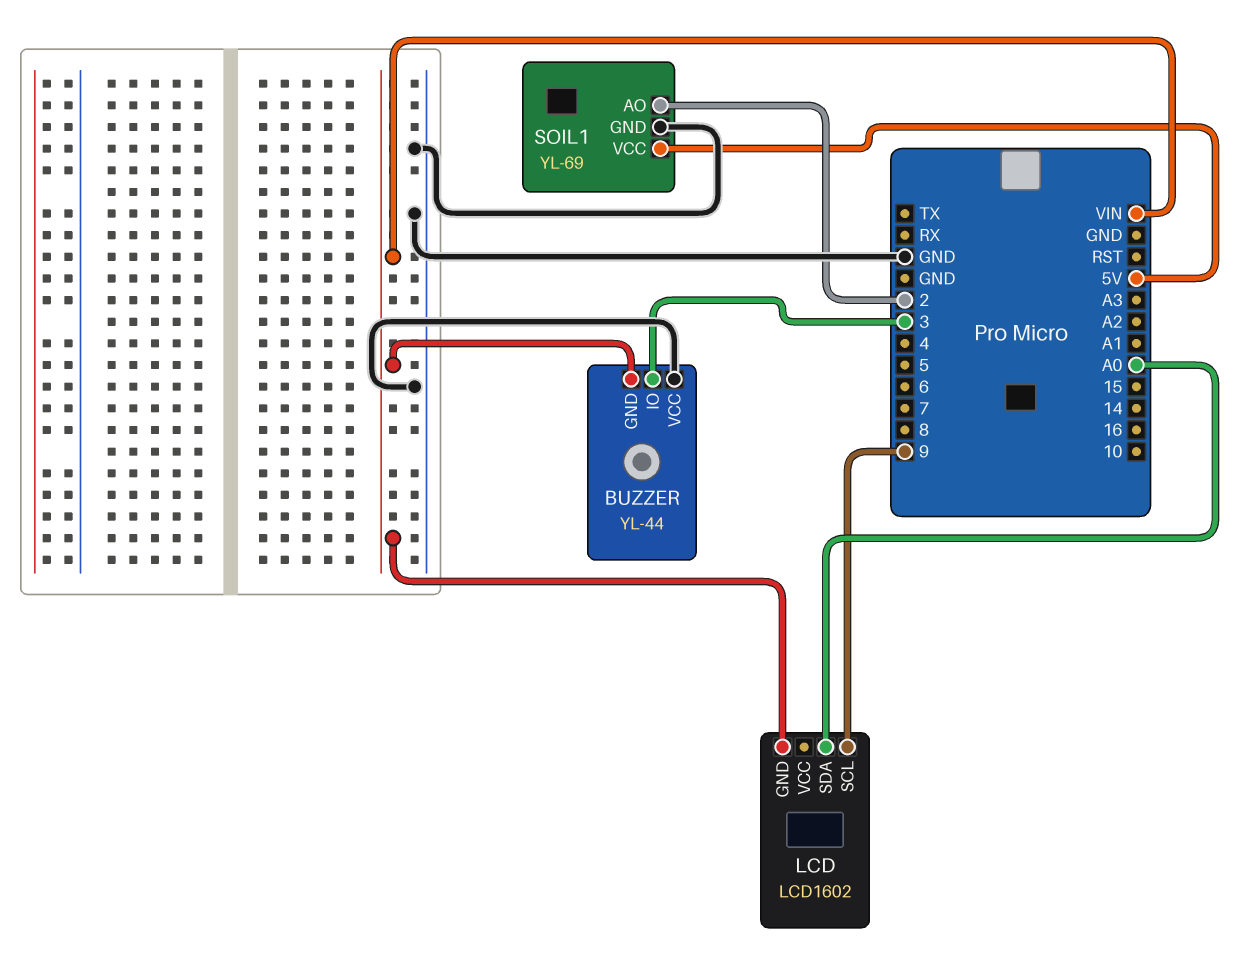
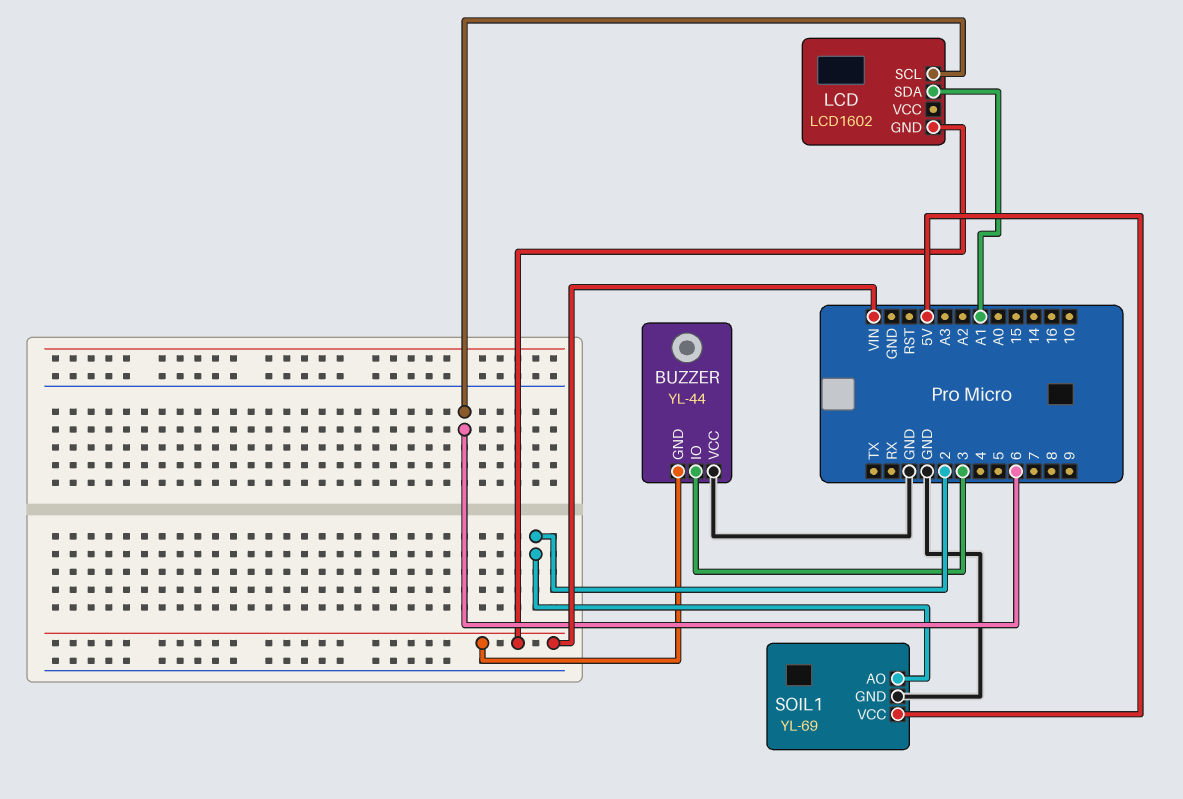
LCD pin SCL: 9 -> 6
LCD pin SDA: A0 -> A1

